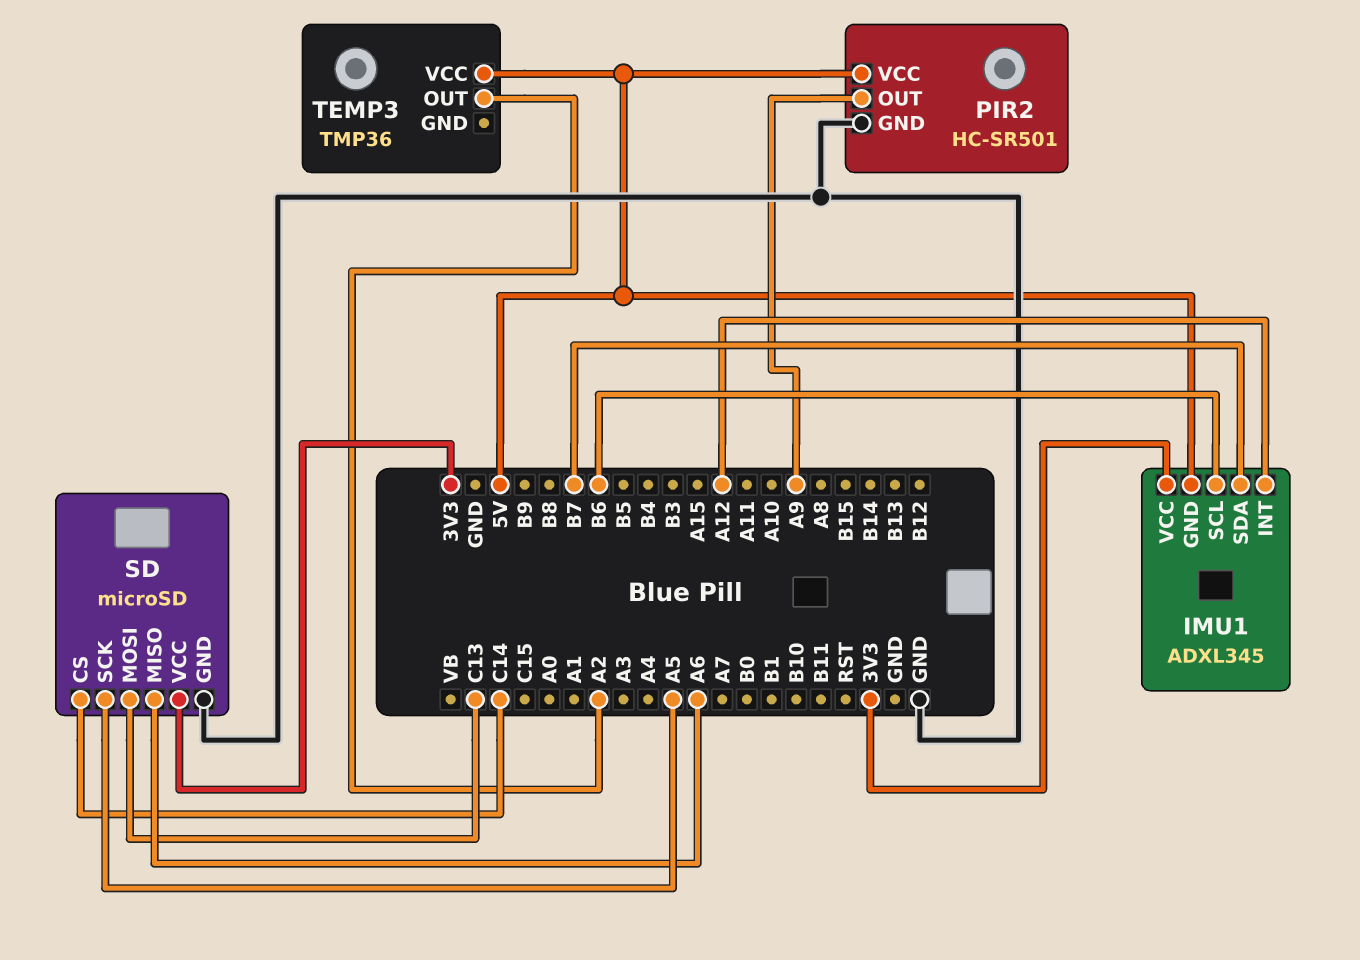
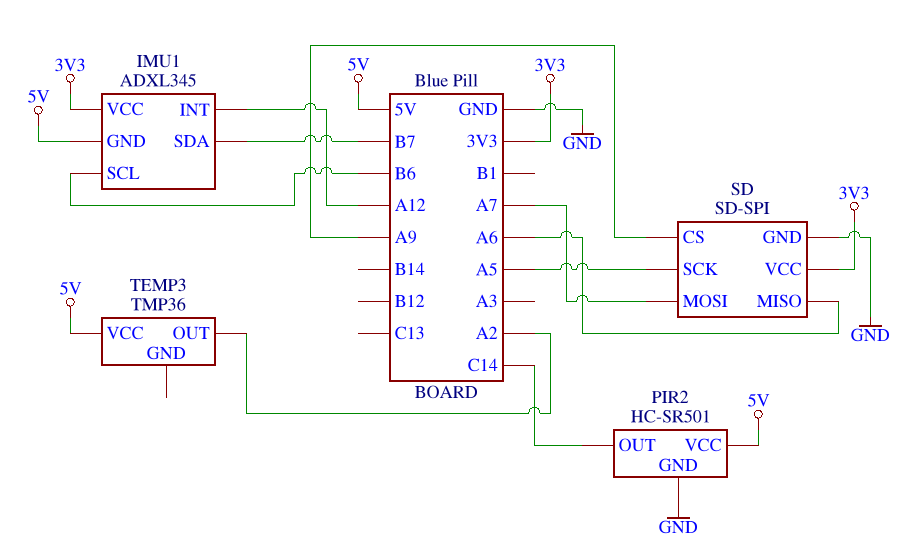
PIR2 pin OUT: A9 -> C14
SD: microSD -> SD-SPI
SD pin CS: C14 -> A9
SD pin MOSI: C13 -> A7

